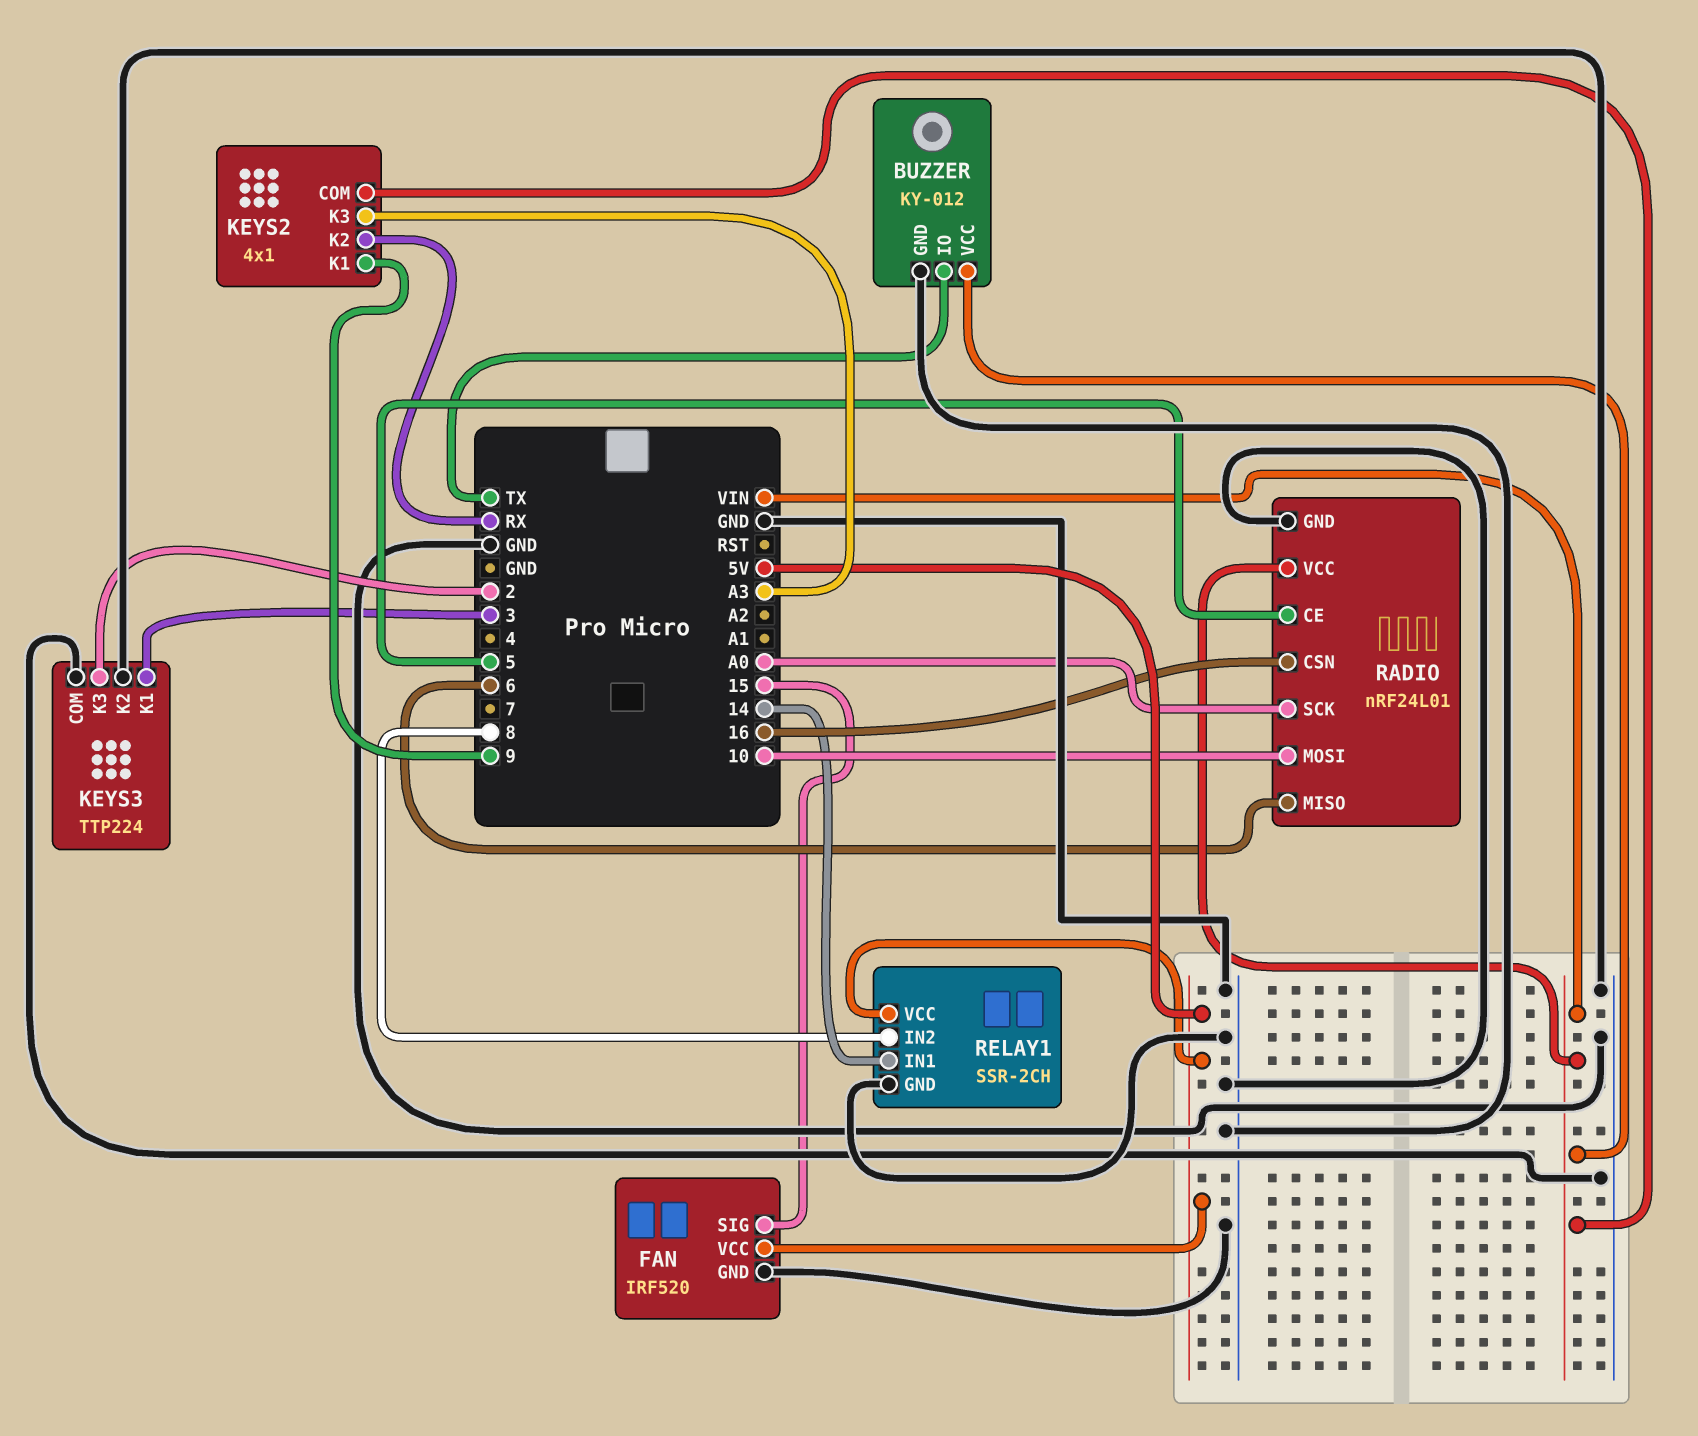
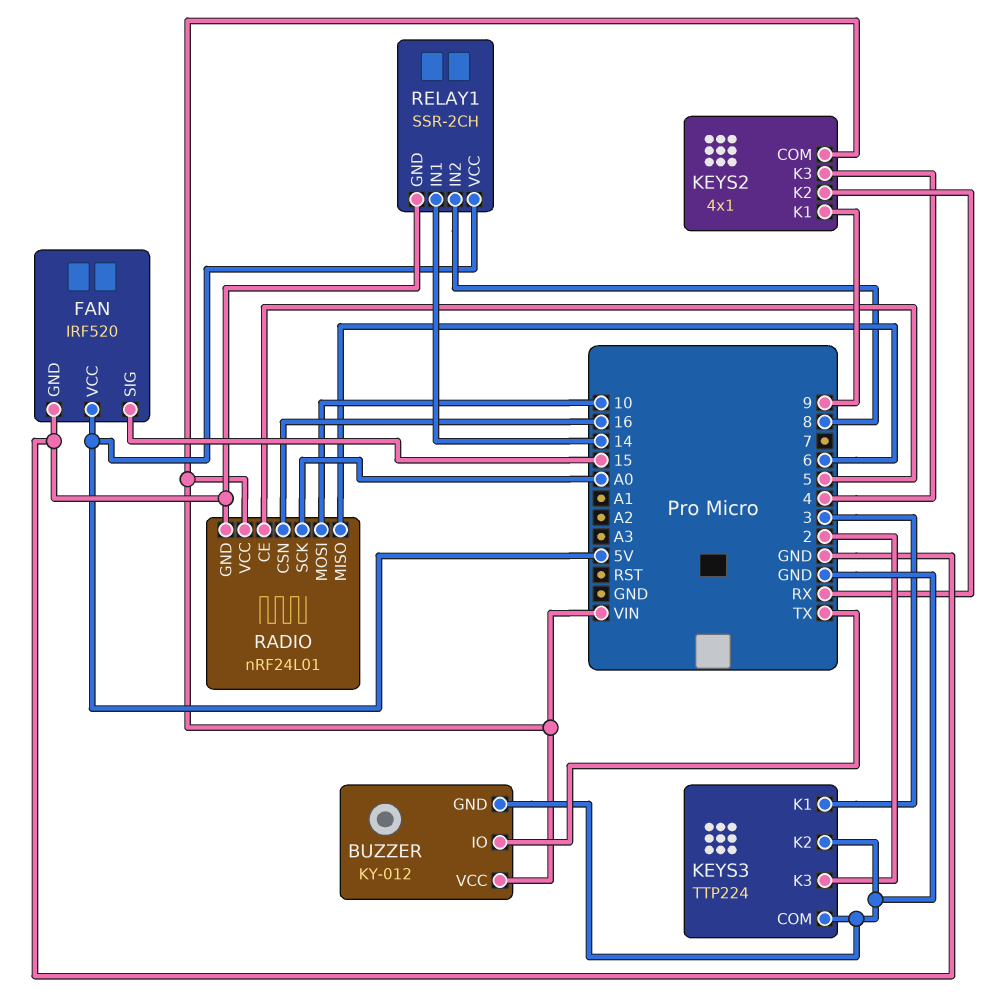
KEYS2 pin K3: A3 -> 4

